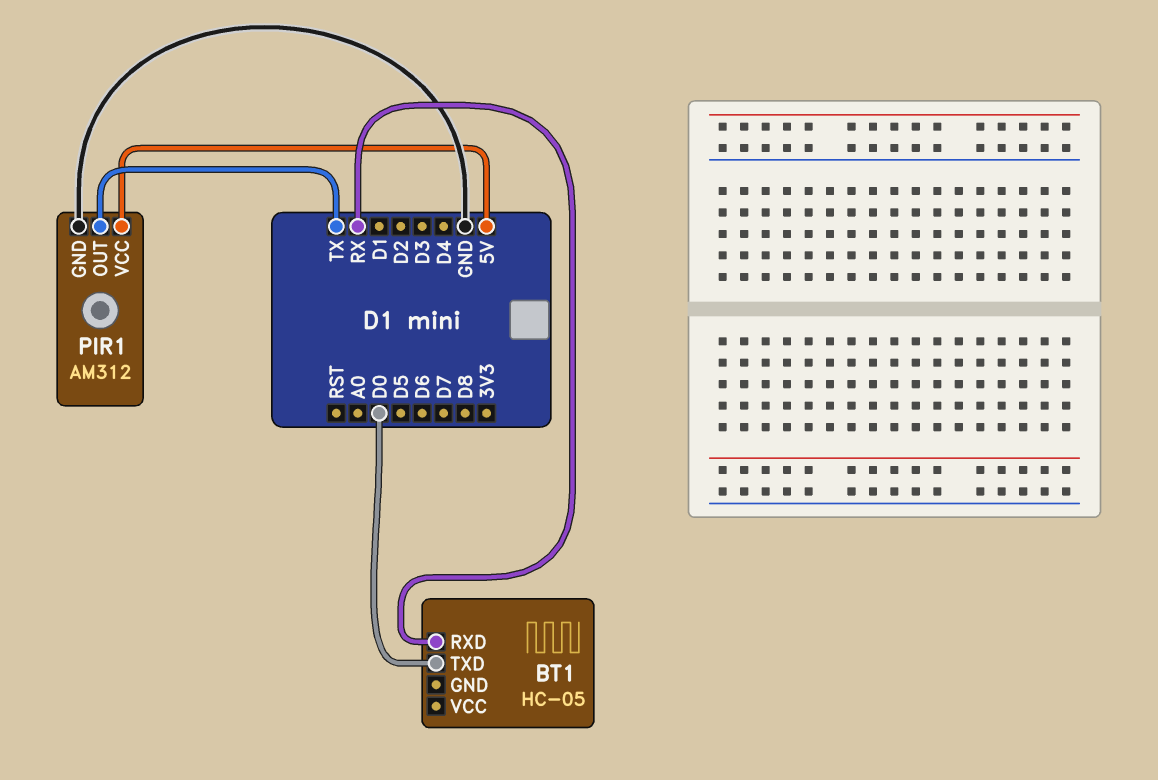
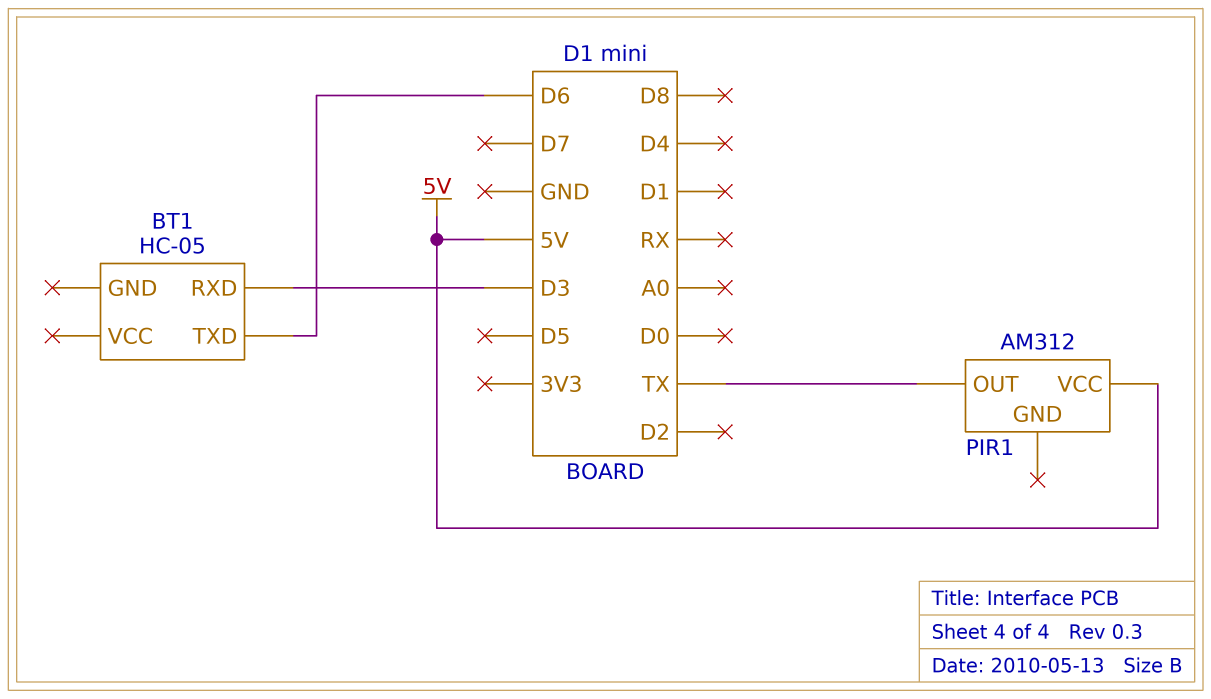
BT1 pin RXD: RX -> D3
BT1 pin TXD: D0 -> D6
PIR1 pin GND: GND -> none

